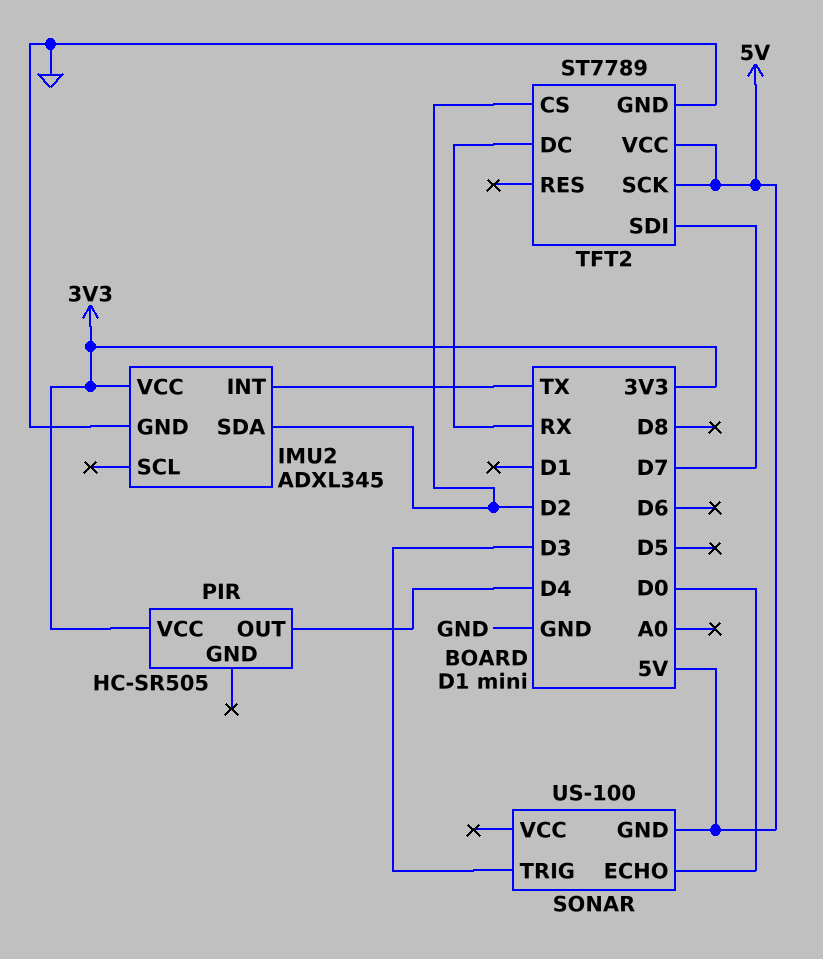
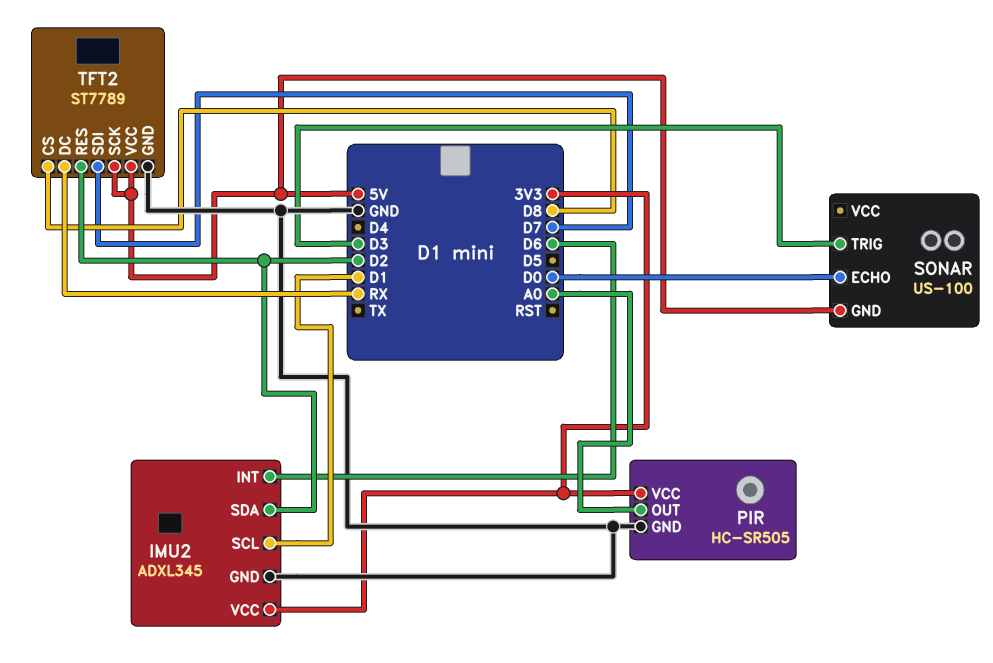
IMU2 pin INT: TX -> D6
IMU2 pin SCL: none -> D1
PIR pin GND: none -> GND
PIR pin OUT: D4 -> A0
TFT2 pin CS: D2 -> D8
TFT2 pin RES: none -> D2

